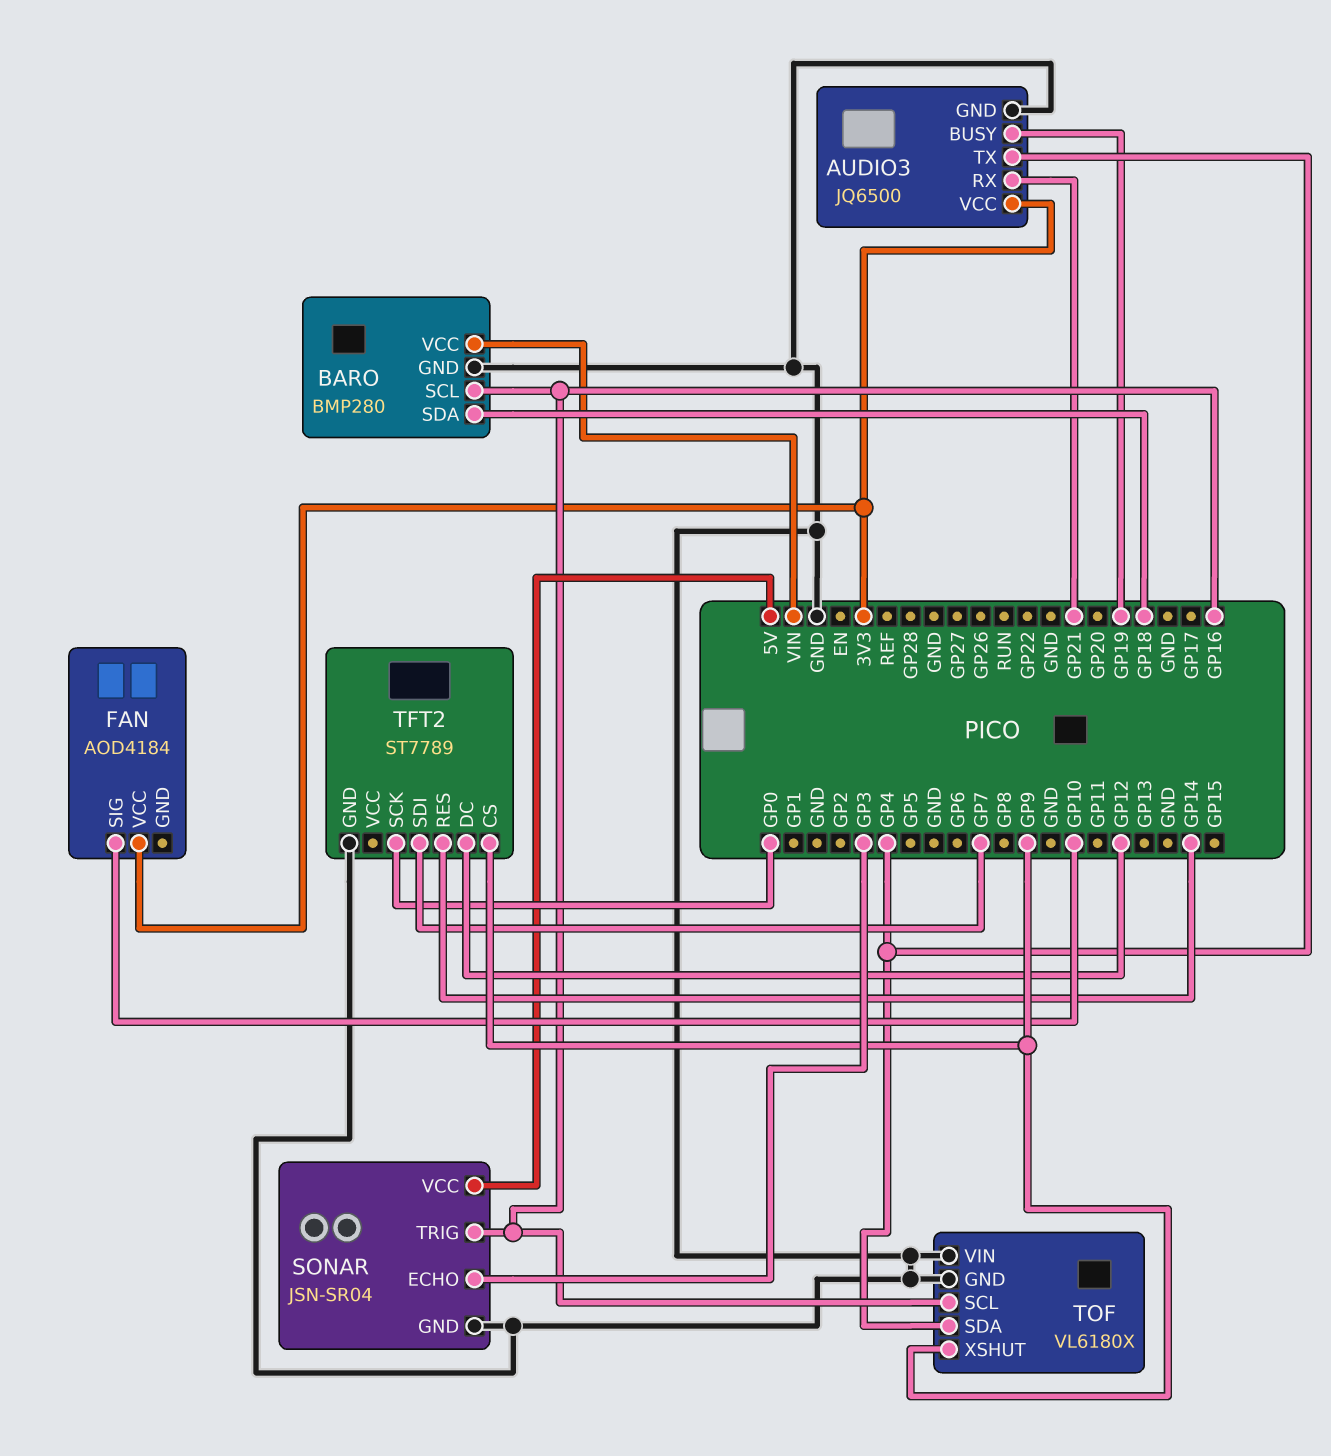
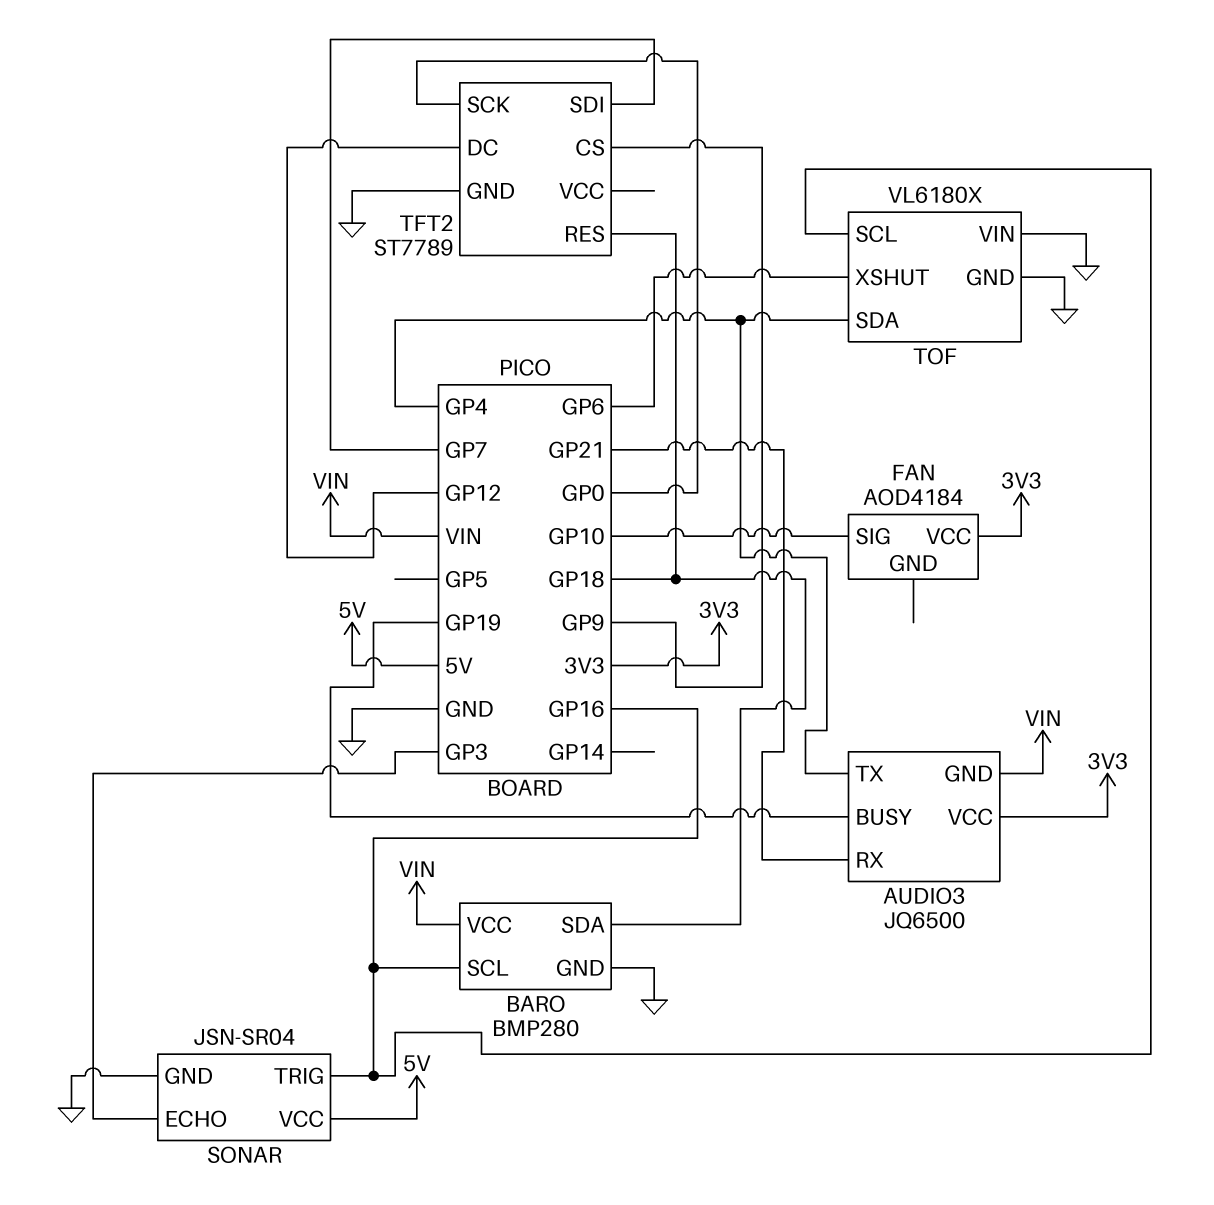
AUDIO3 pin GND: GND -> VIN
TFT2 pin RES: GP14 -> GP18
TOF pin XSHUT: GP9 -> GP6

